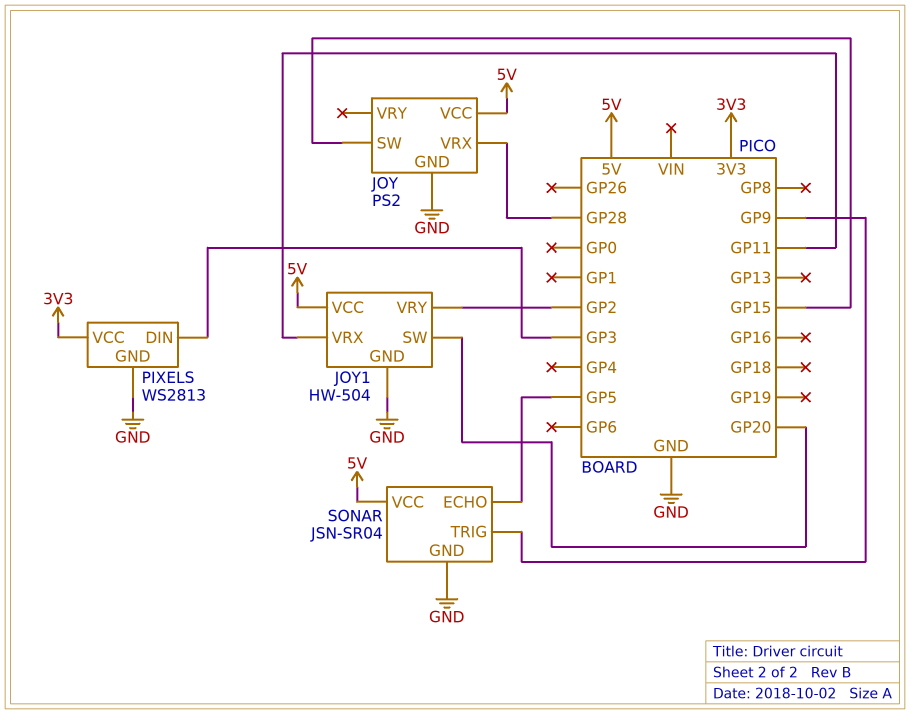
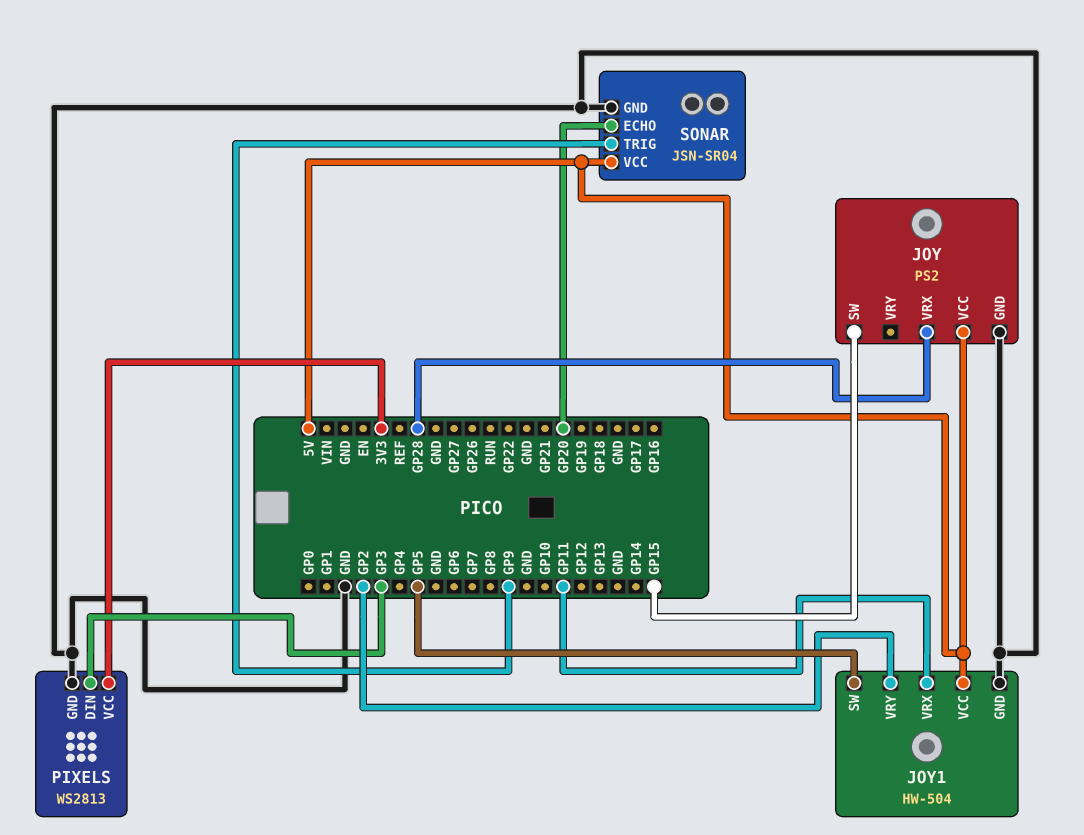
JOY1 pin SW: GP20 -> GP5
SONAR pin ECHO: GP5 -> GP20

